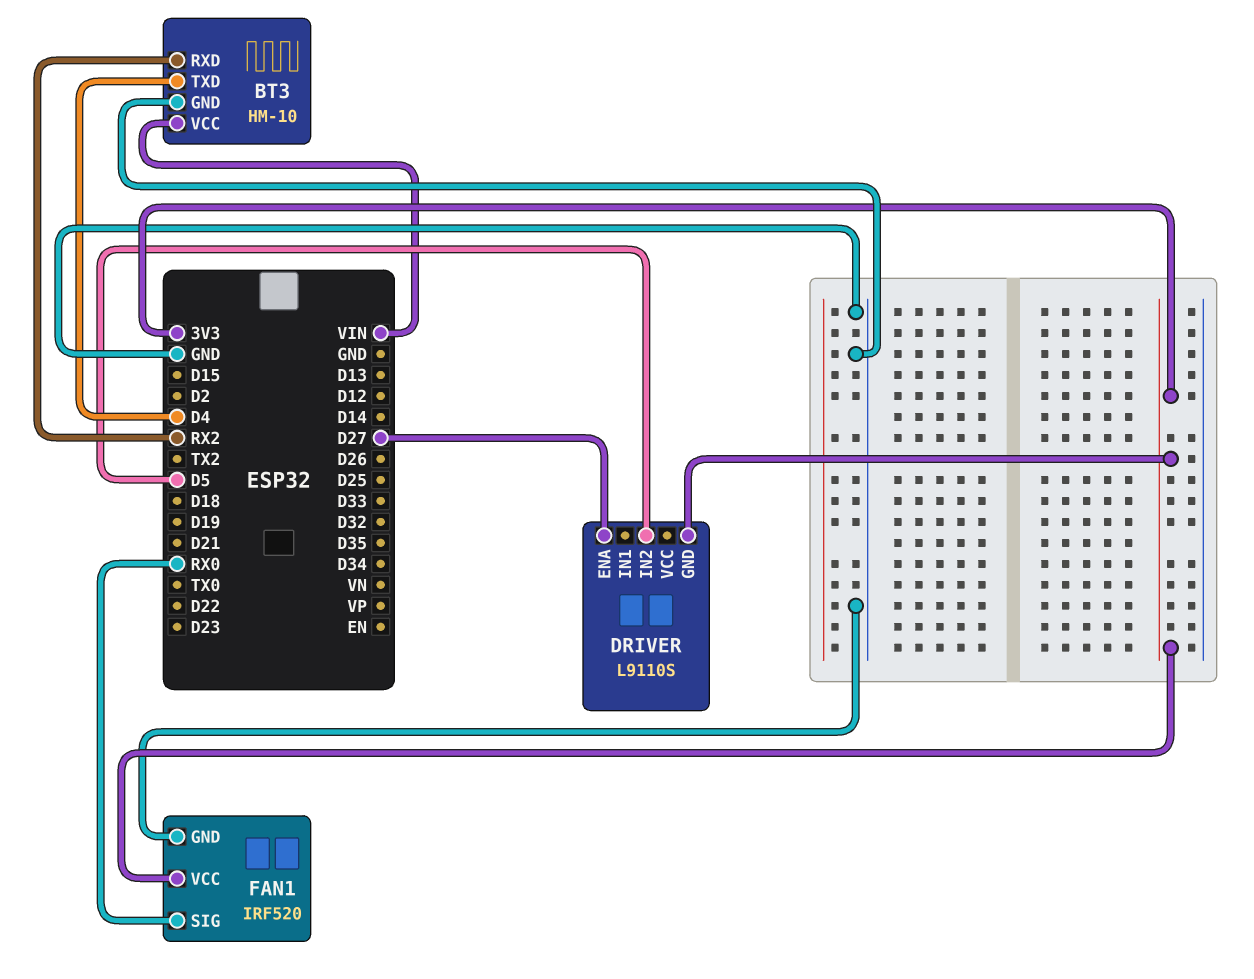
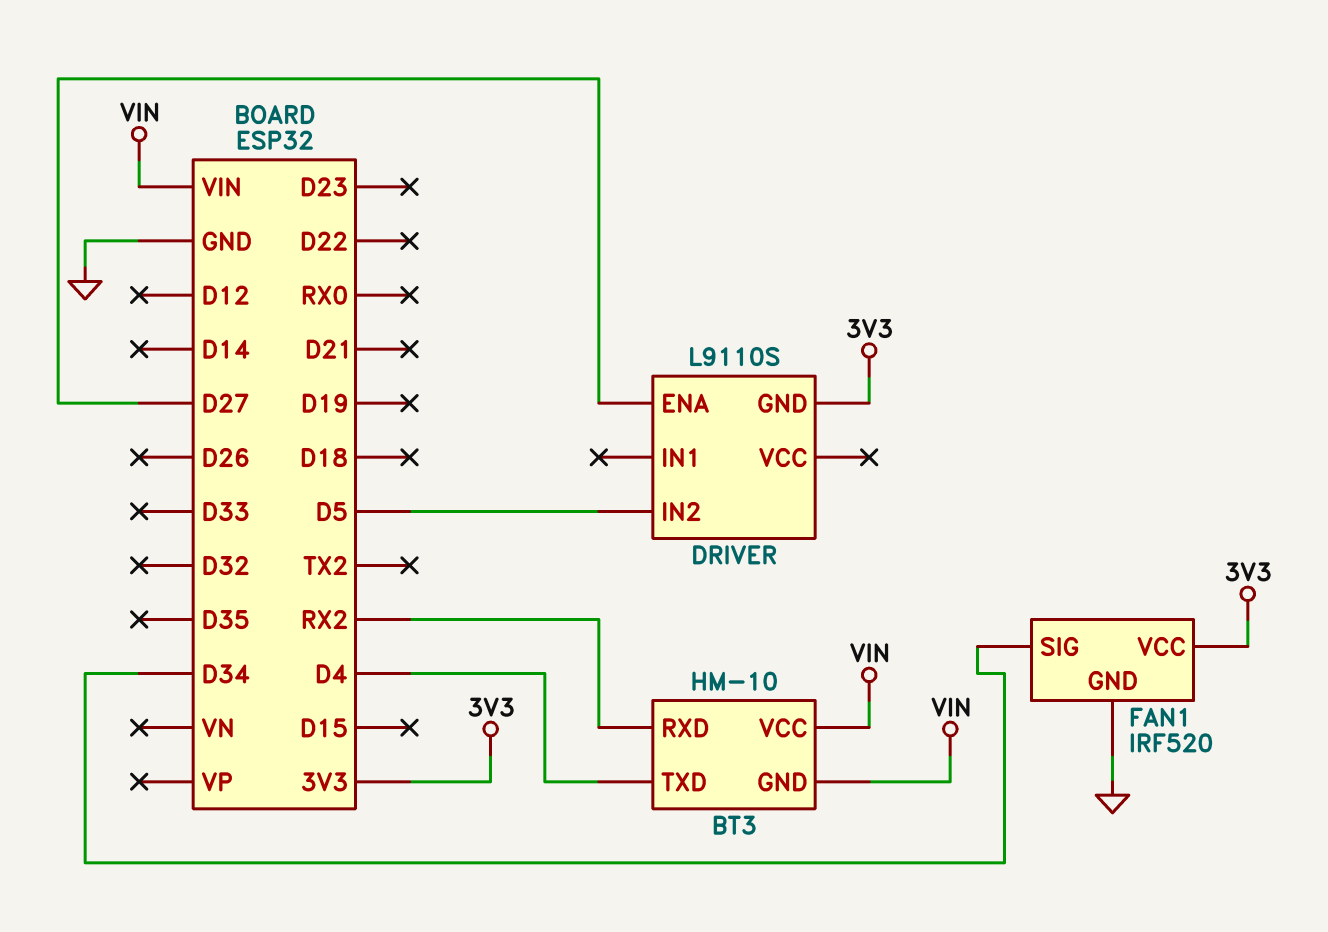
BT3 pin GND: GND -> VIN
FAN1 pin SIG: RX0 -> D34

